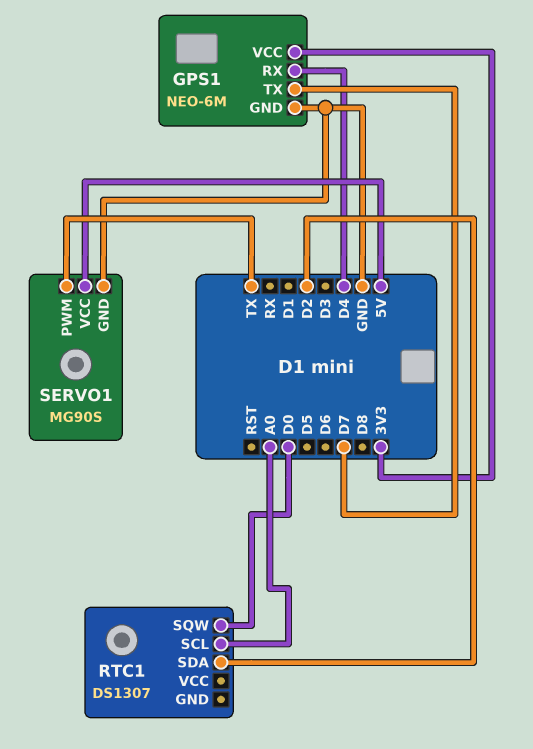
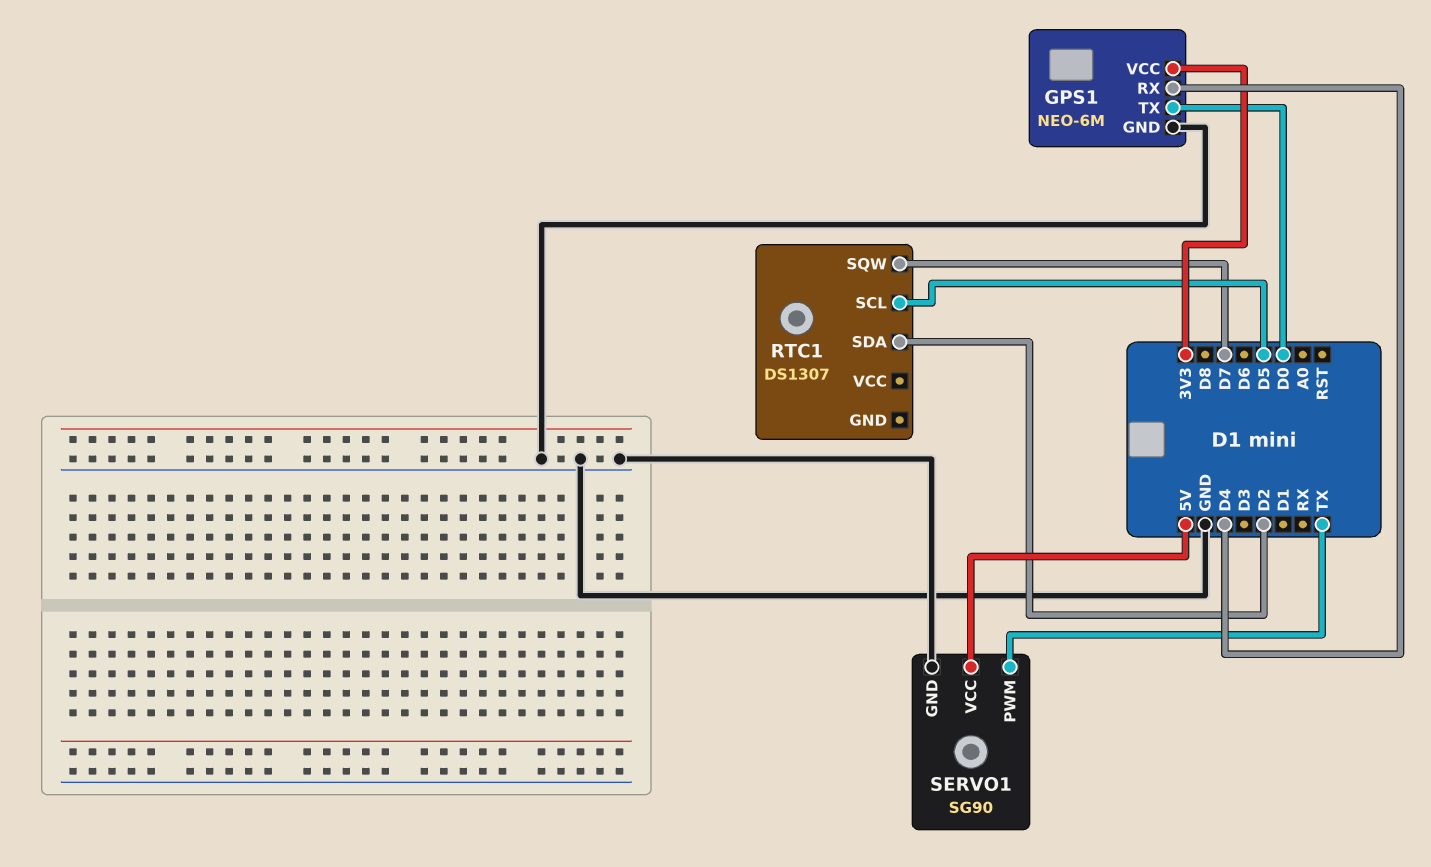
GPS1 pin TX: D7 -> D0
RTC1 pin SCL: A0 -> D5
RTC1 pin SQW: D0 -> D7
SERVO1: MG90S -> SG90

